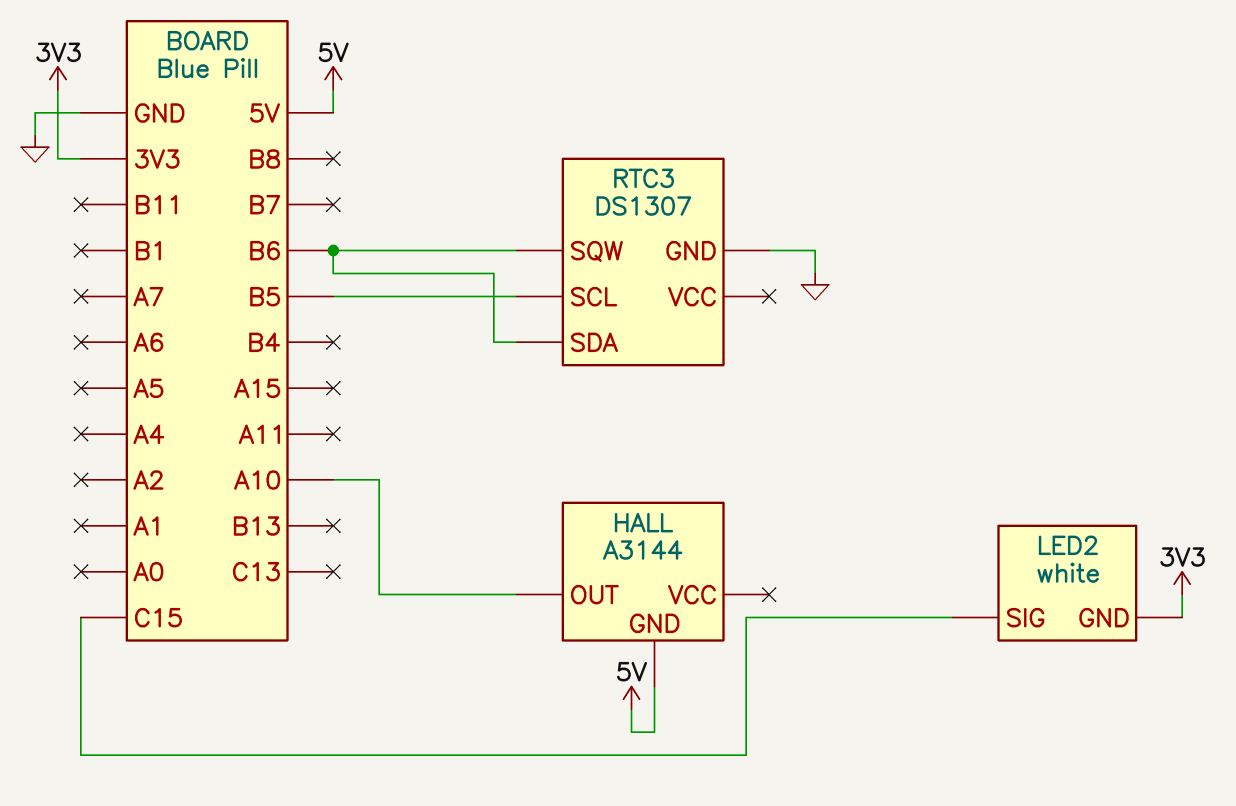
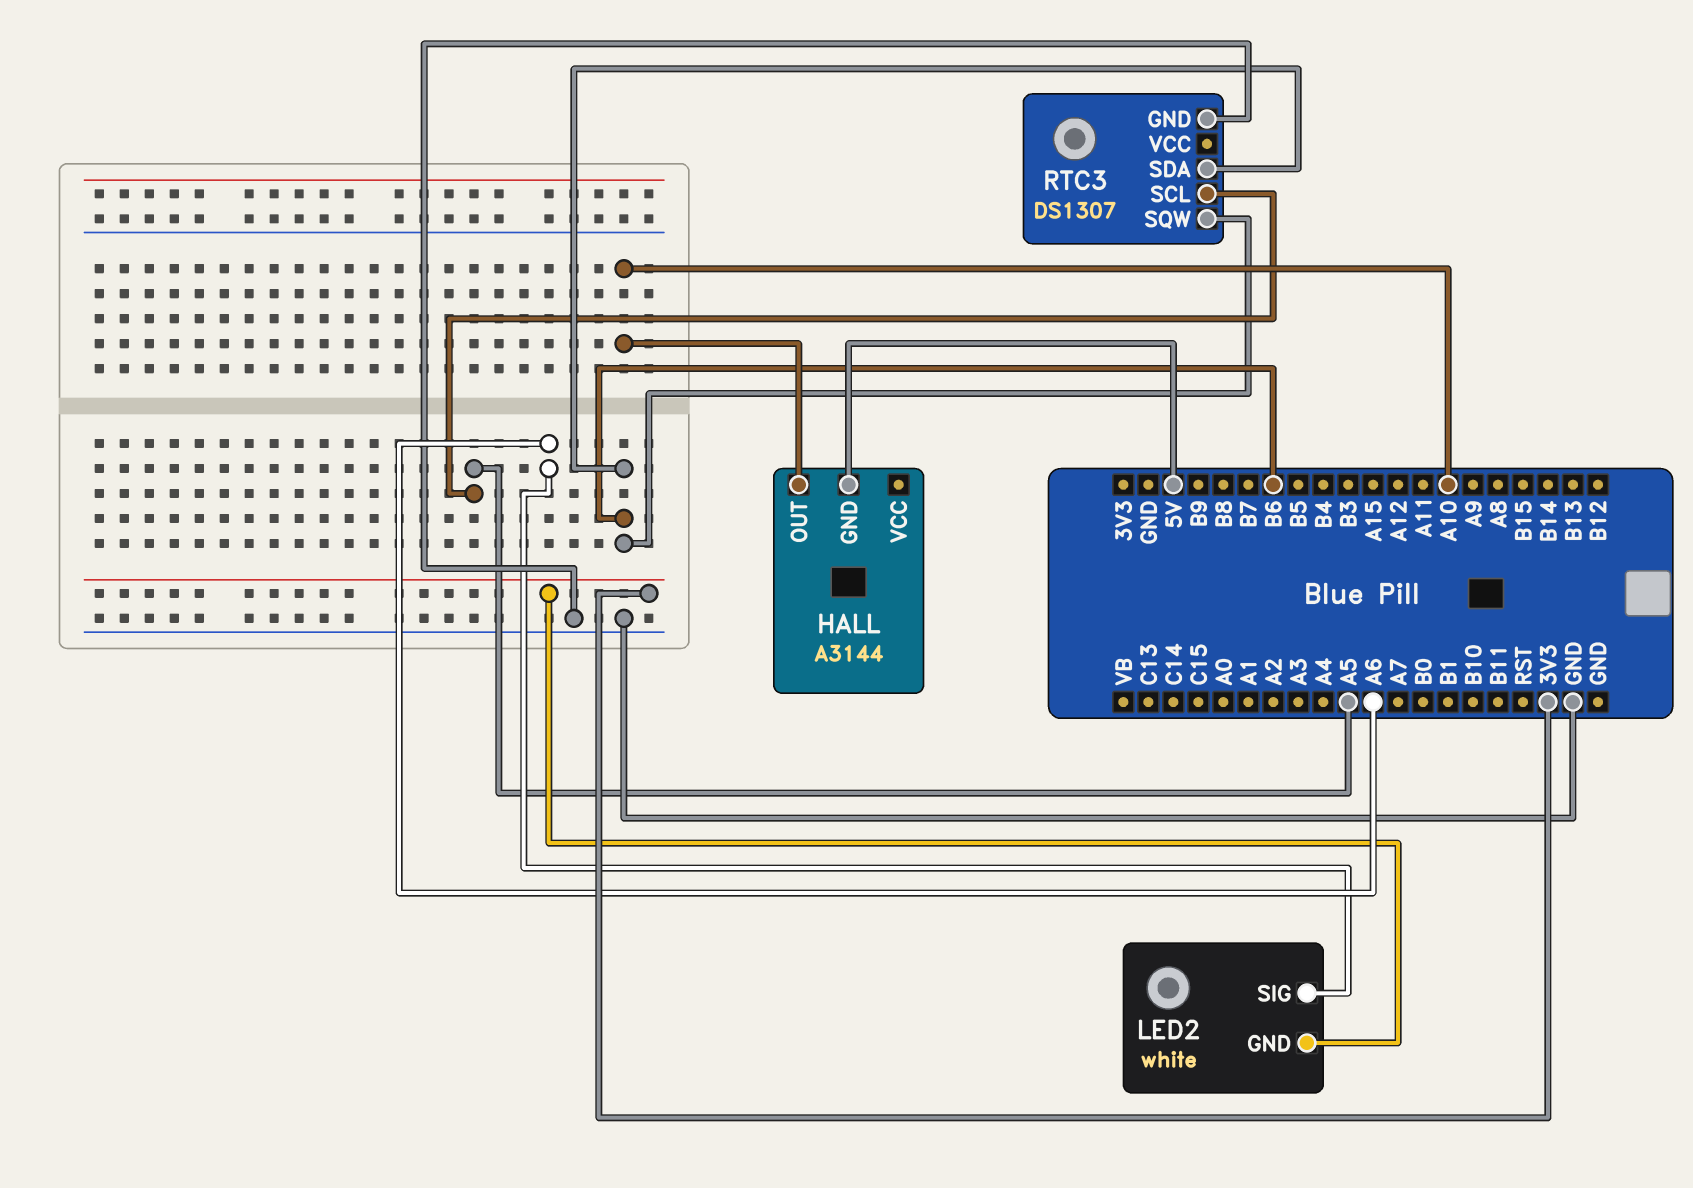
LED2 pin SIG: C15 -> A6
RTC3 pin SCL: B5 -> A5

